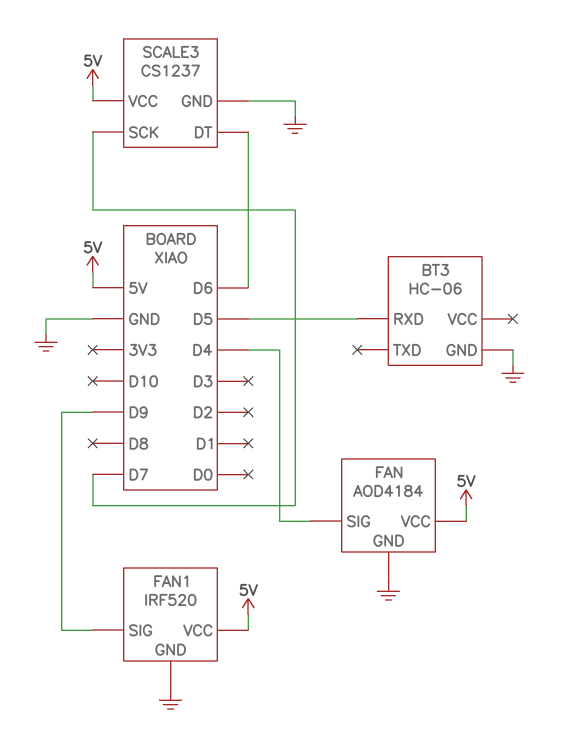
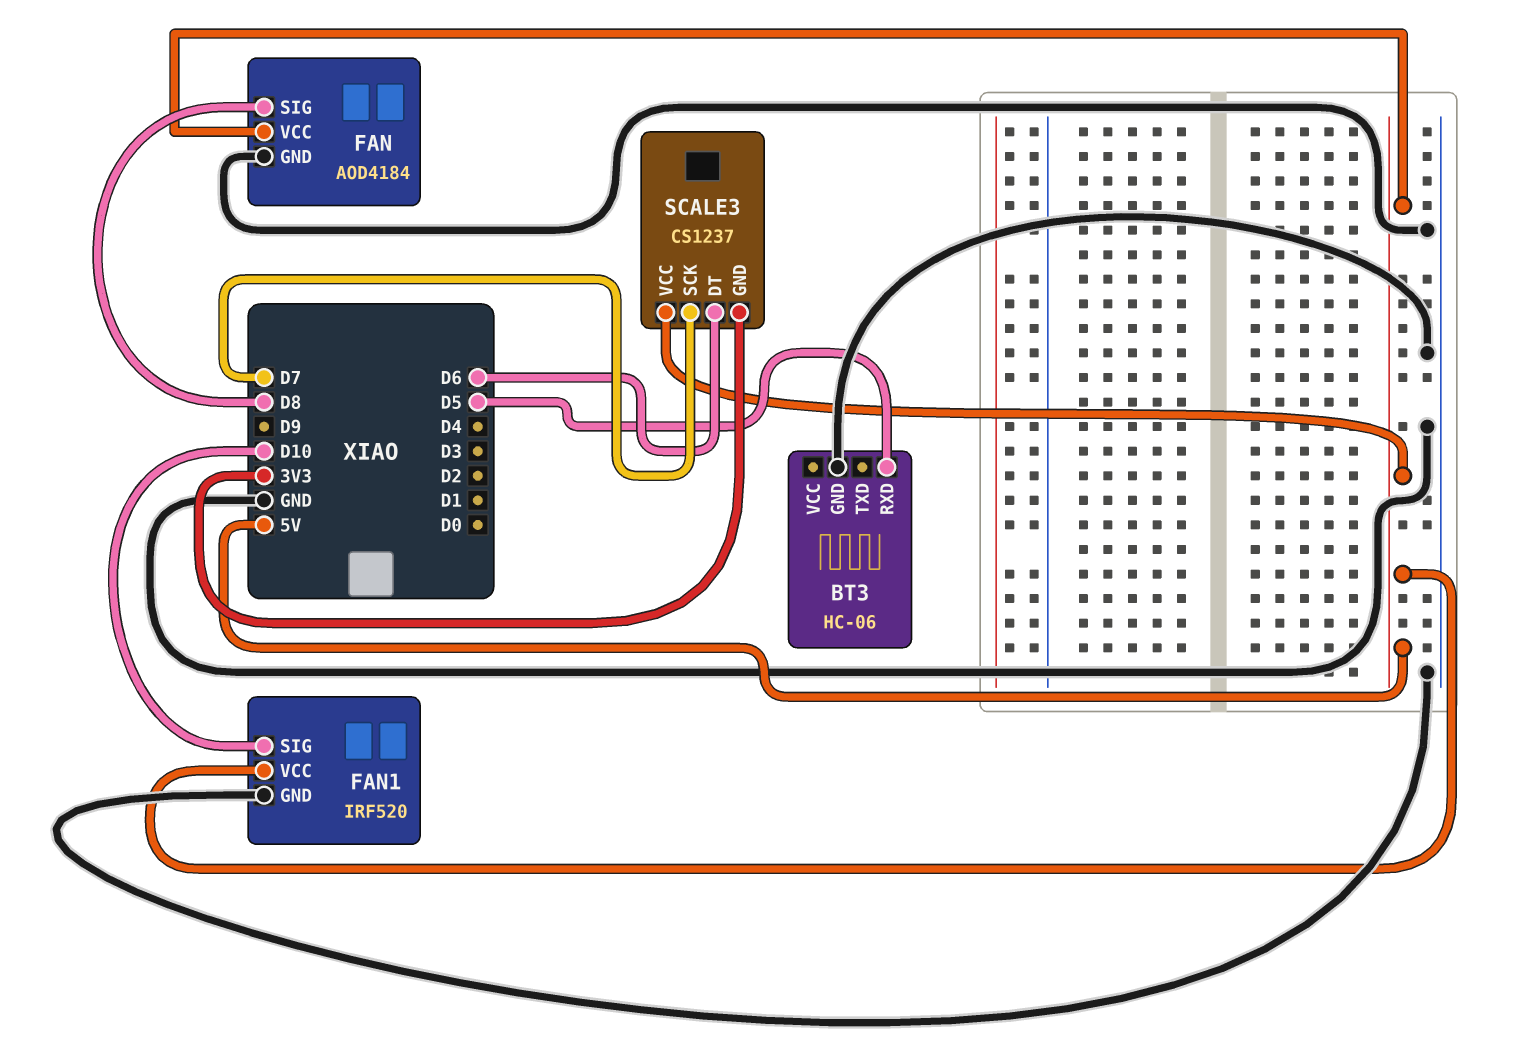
FAN pin SIG: D4 -> D8
FAN1 pin SIG: D9 -> D10
SCALE3 pin GND: GND -> 3V3

